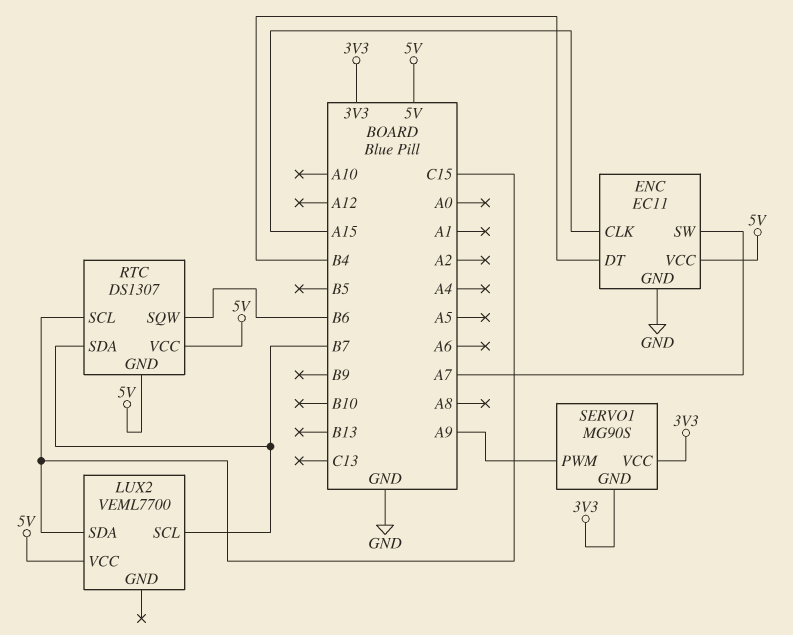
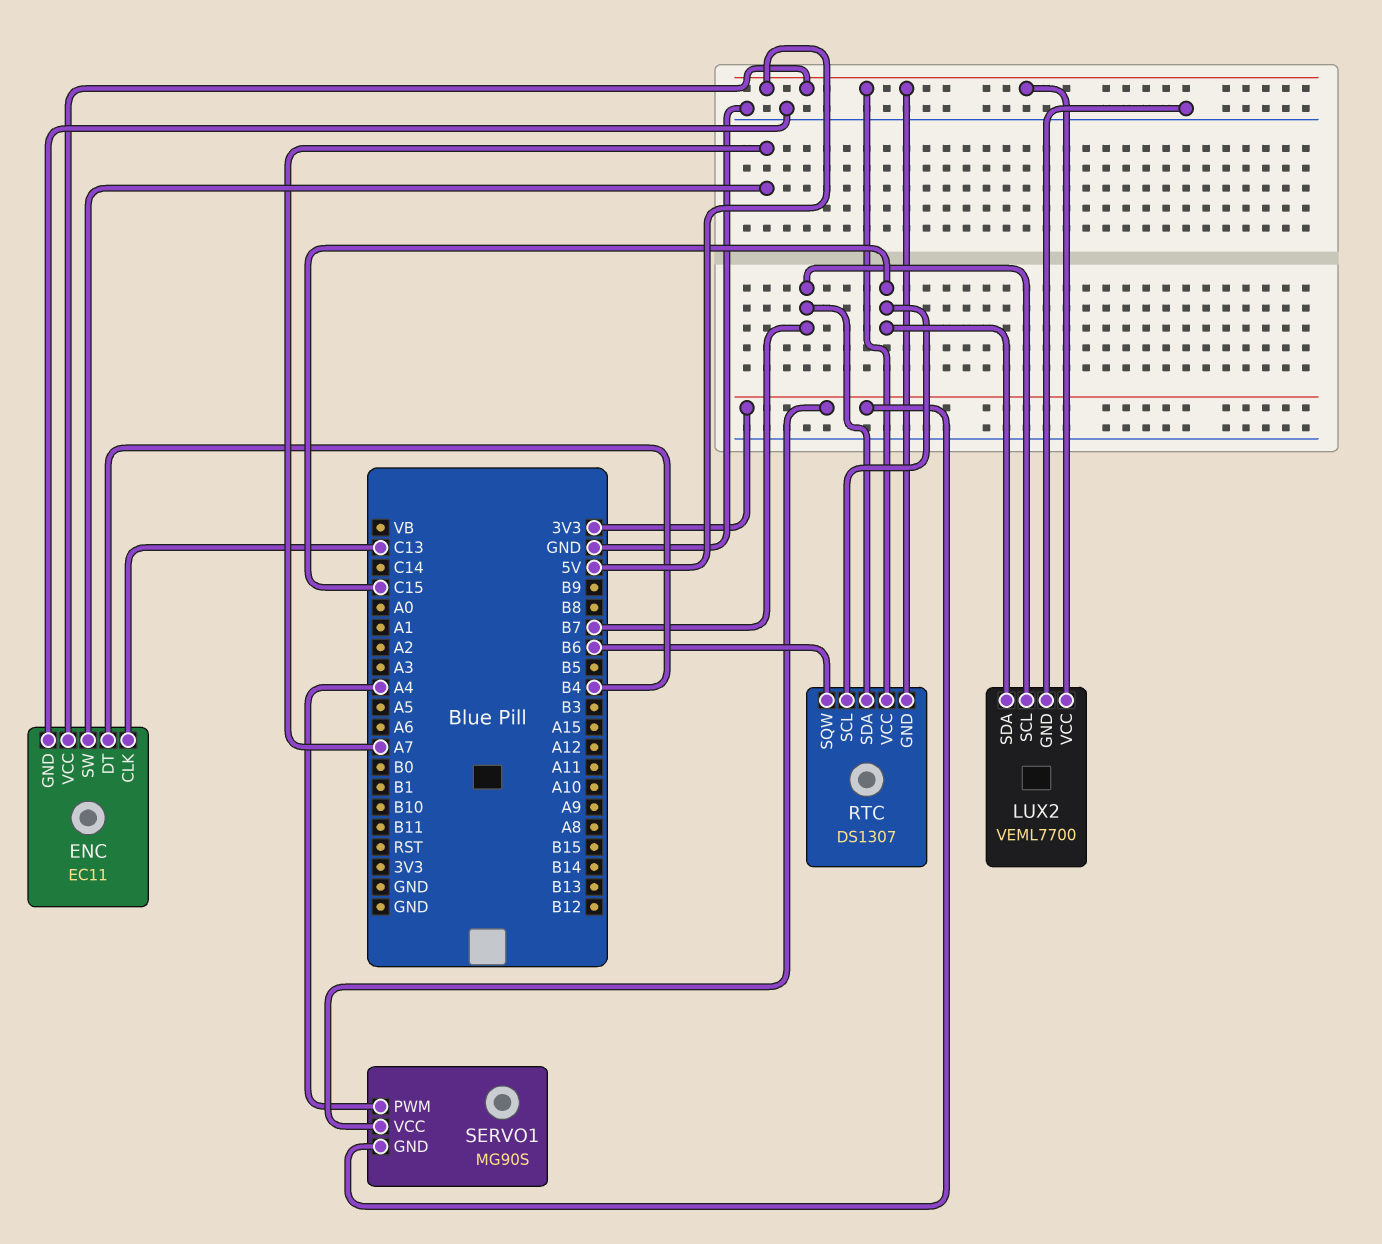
ENC pin CLK: A15 -> C13
LUX2 pin GND: none -> GND
SERVO1 pin PWM: A9 -> A4

